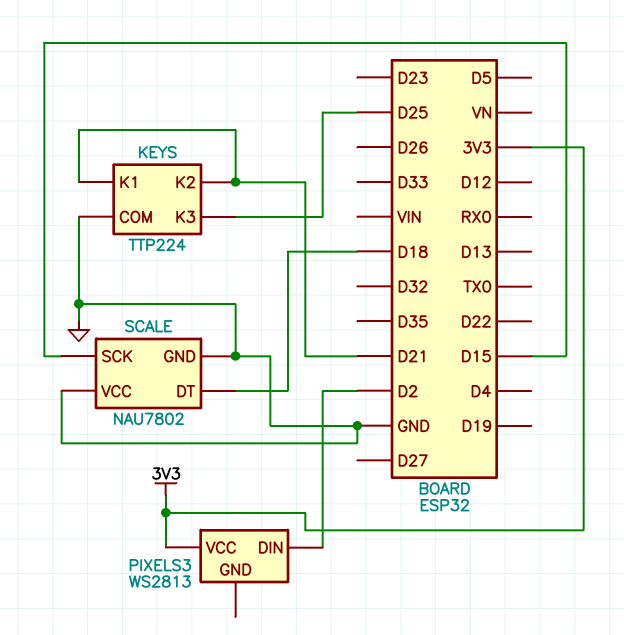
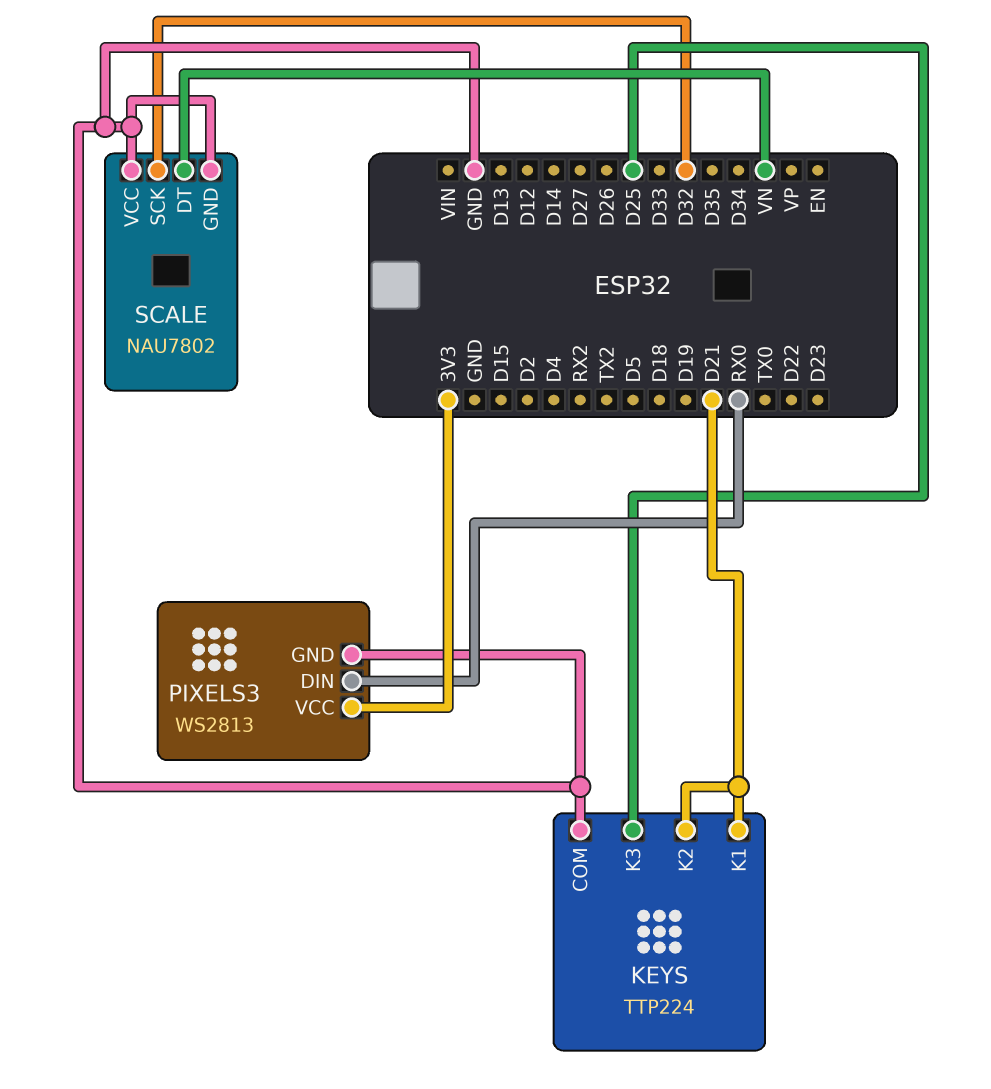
PIXELS3 pin DIN: D2 -> RX0
PIXELS3 pin GND: none -> GND
SCALE pin DT: D18 -> VN
SCALE pin SCK: D15 -> D32

